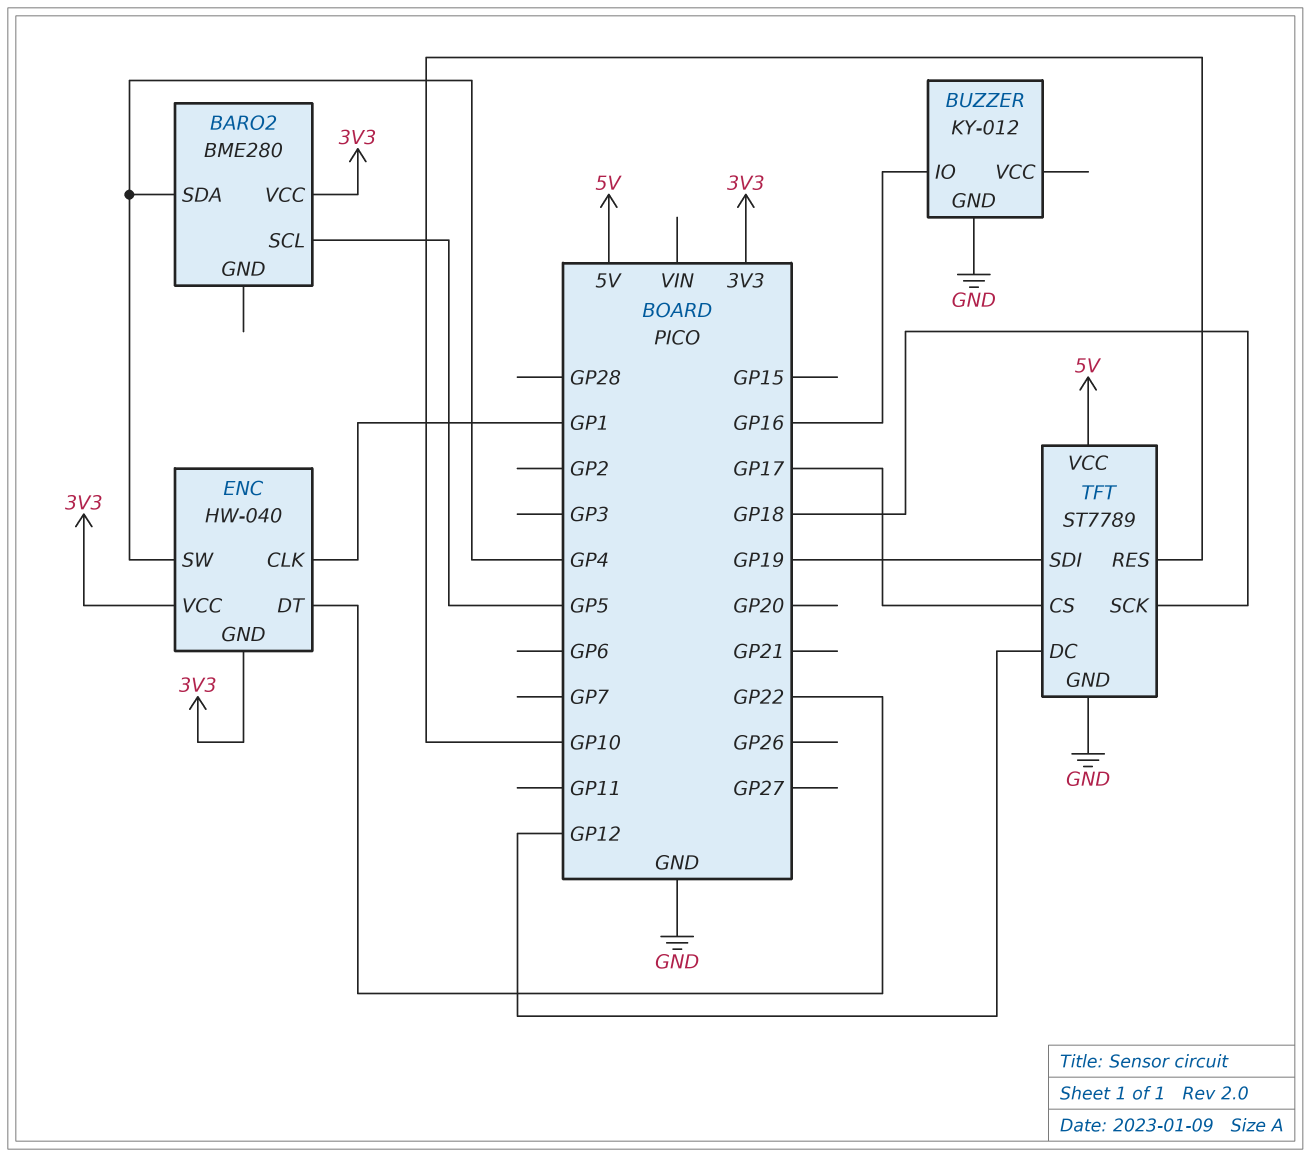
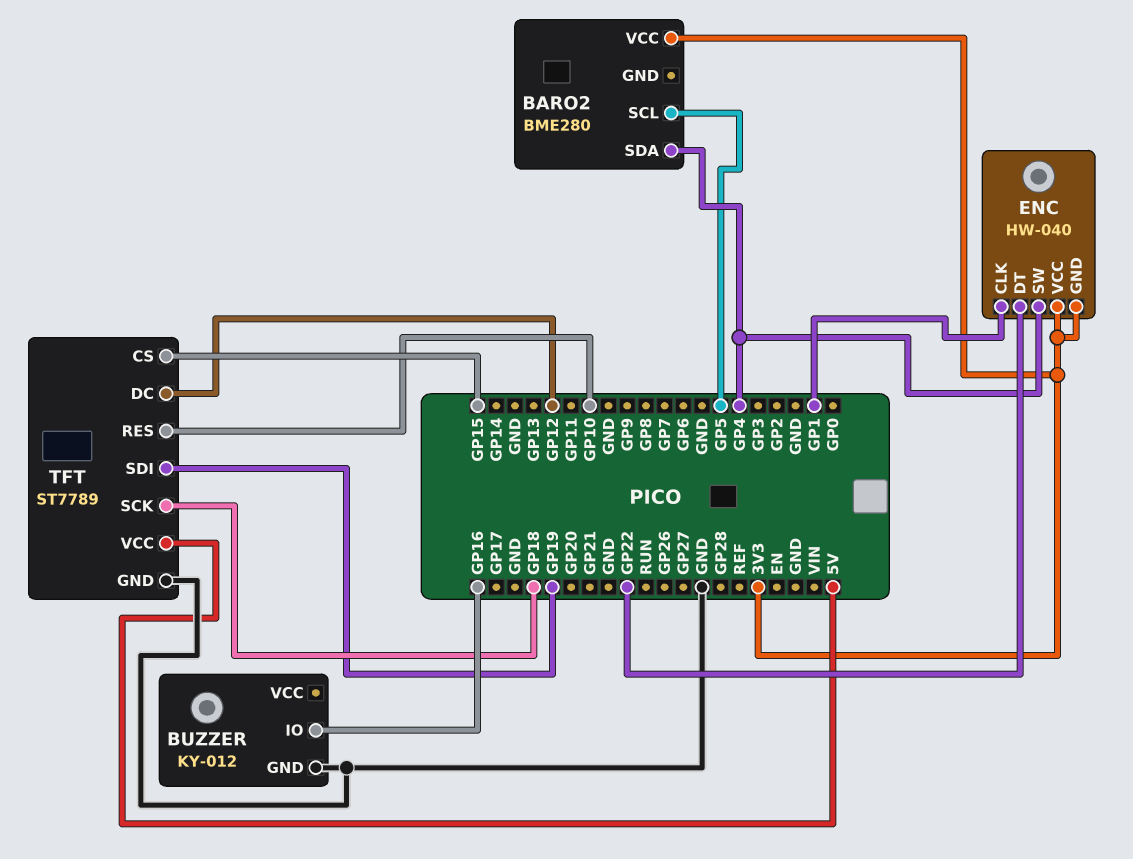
TFT pin CS: GP17 -> GP15

